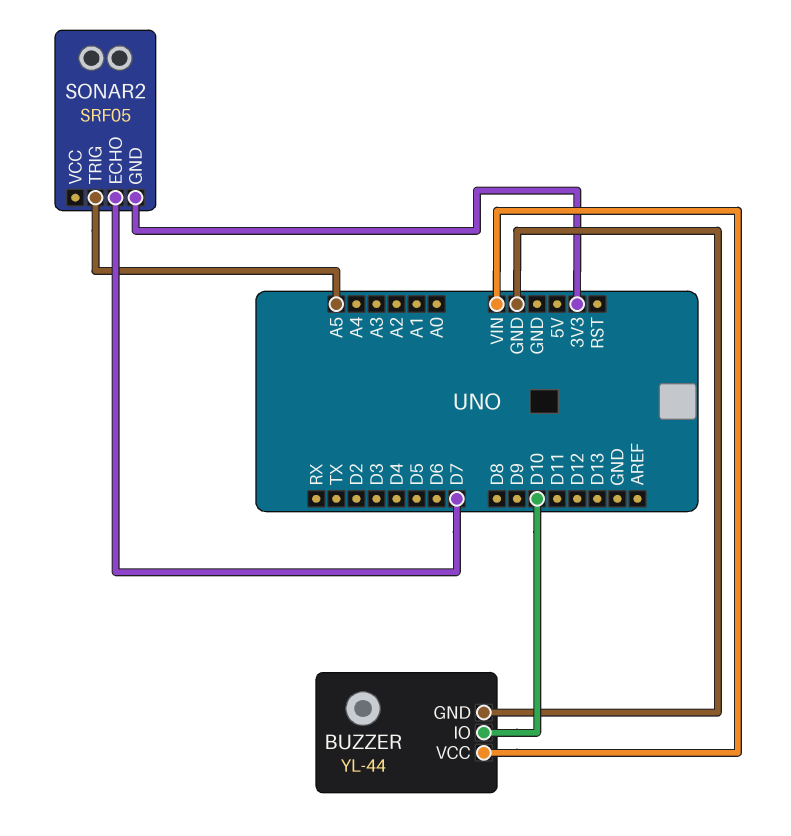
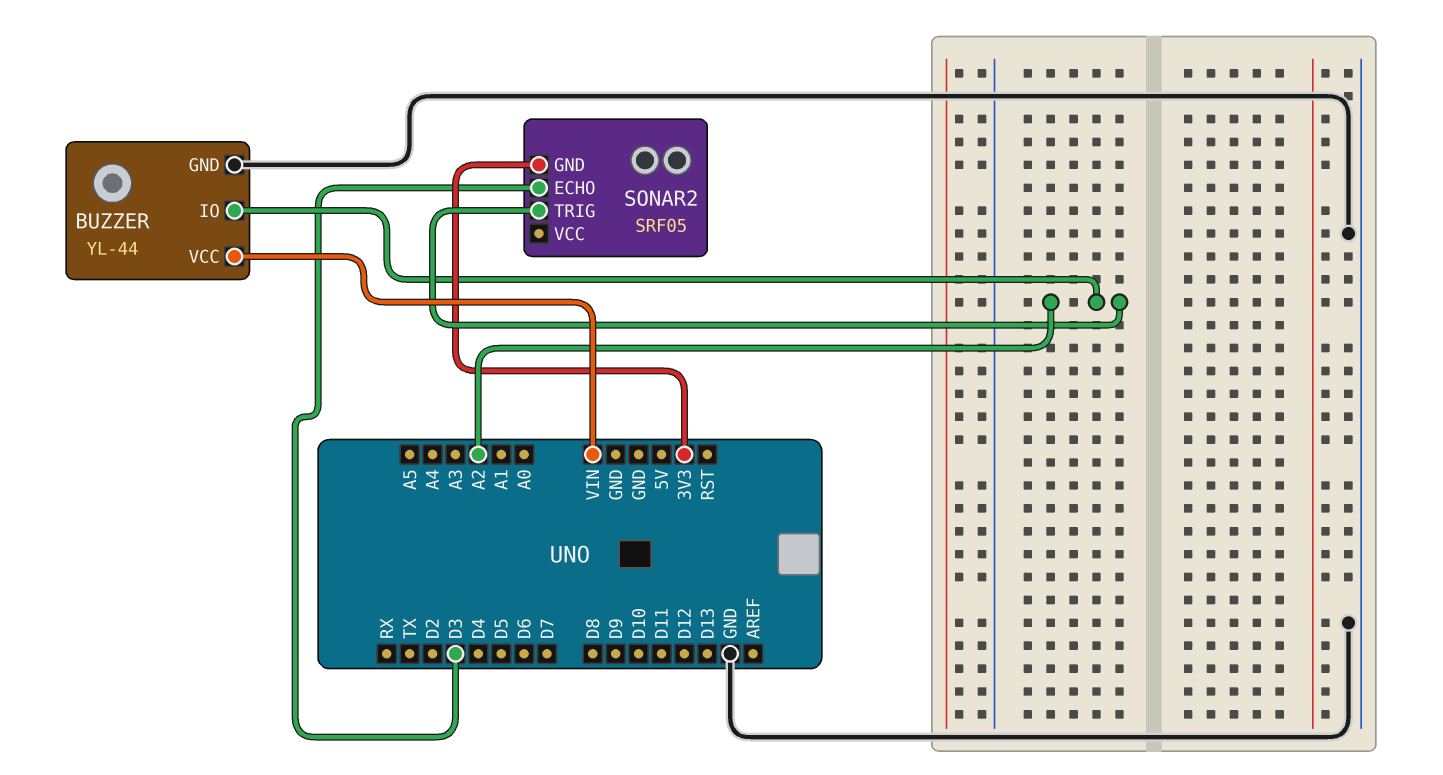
BUZZER pin IO: D10 -> A2
SONAR2 pin ECHO: D7 -> D3
SONAR2 pin TRIG: A5 -> A2

